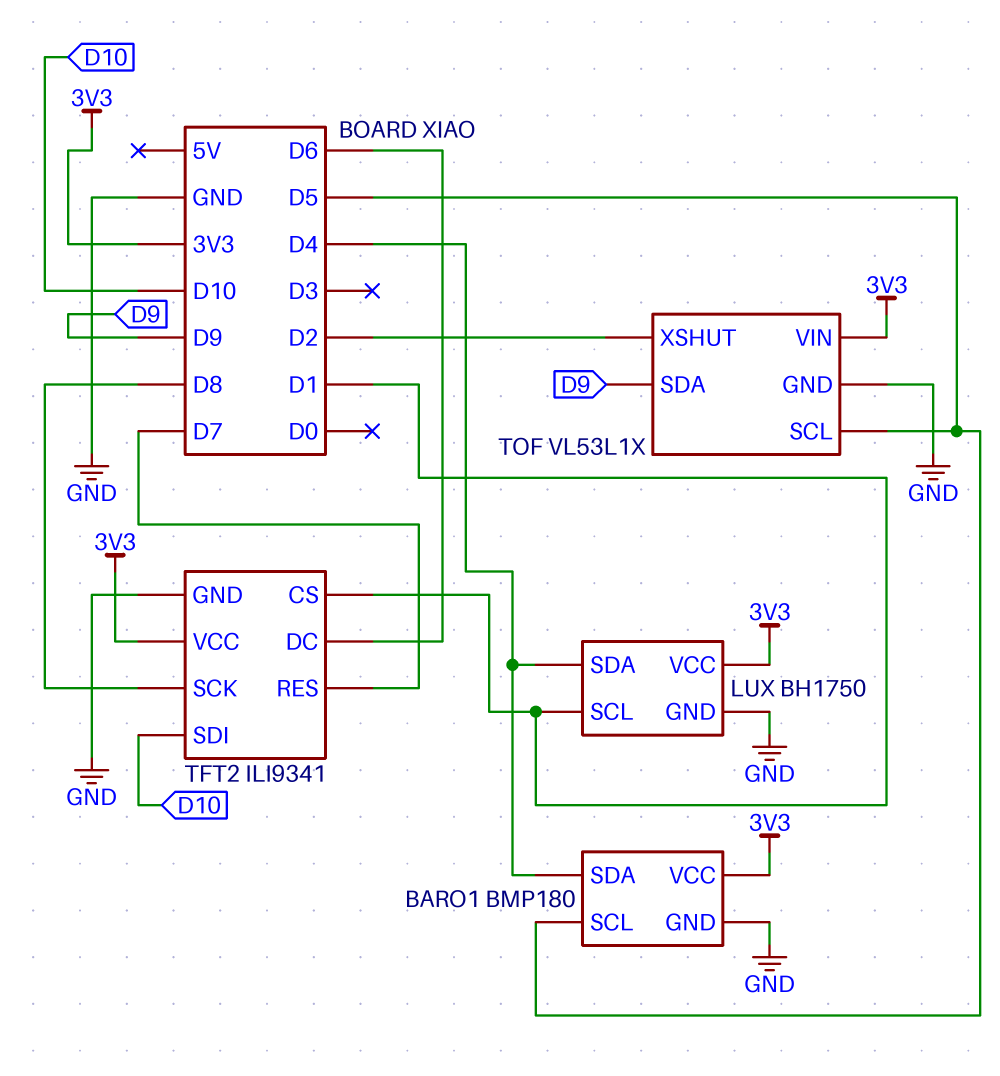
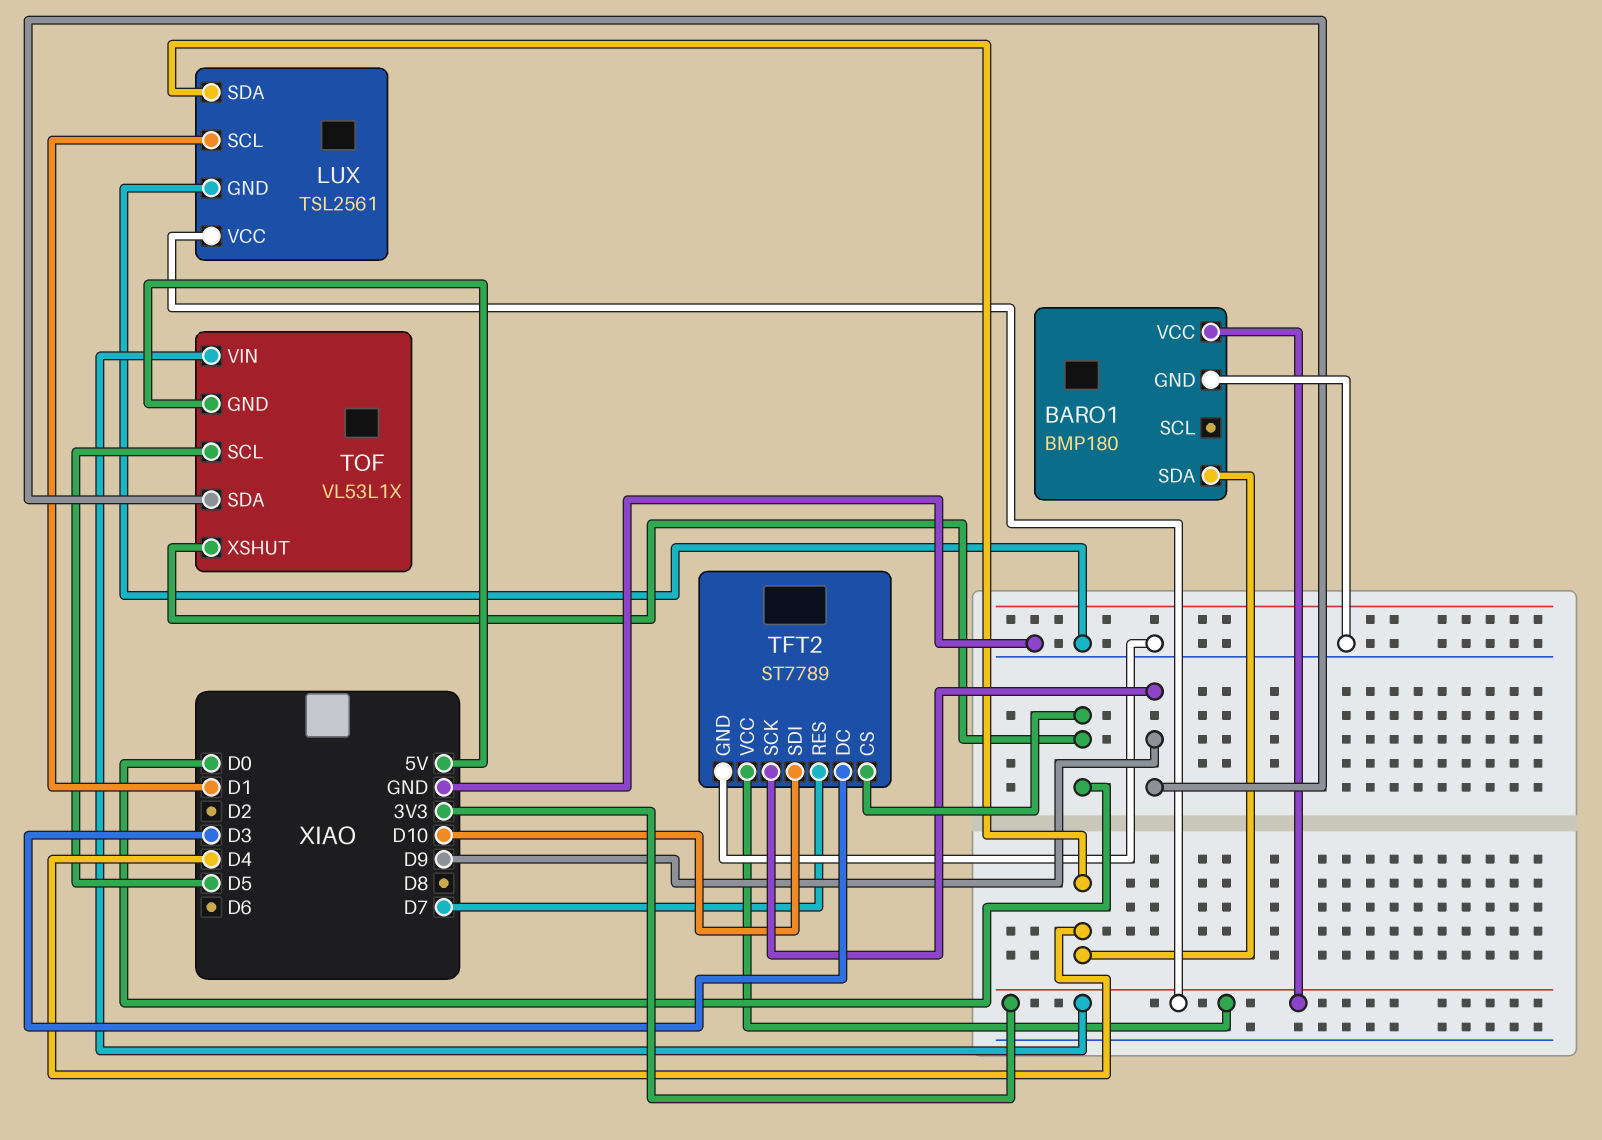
BARO1 pin SCL: D5 -> none
LUX: BH1750 -> TSL2561
TFT2: ILI9341 -> ST7789
TFT2 pin CS: D1 -> D0
TFT2 pin DC: D6 -> D3
TFT2 pin SCK: D8 -> D9
TOF pin GND: GND -> 5V
TOF pin XSHUT: D2 -> D0

